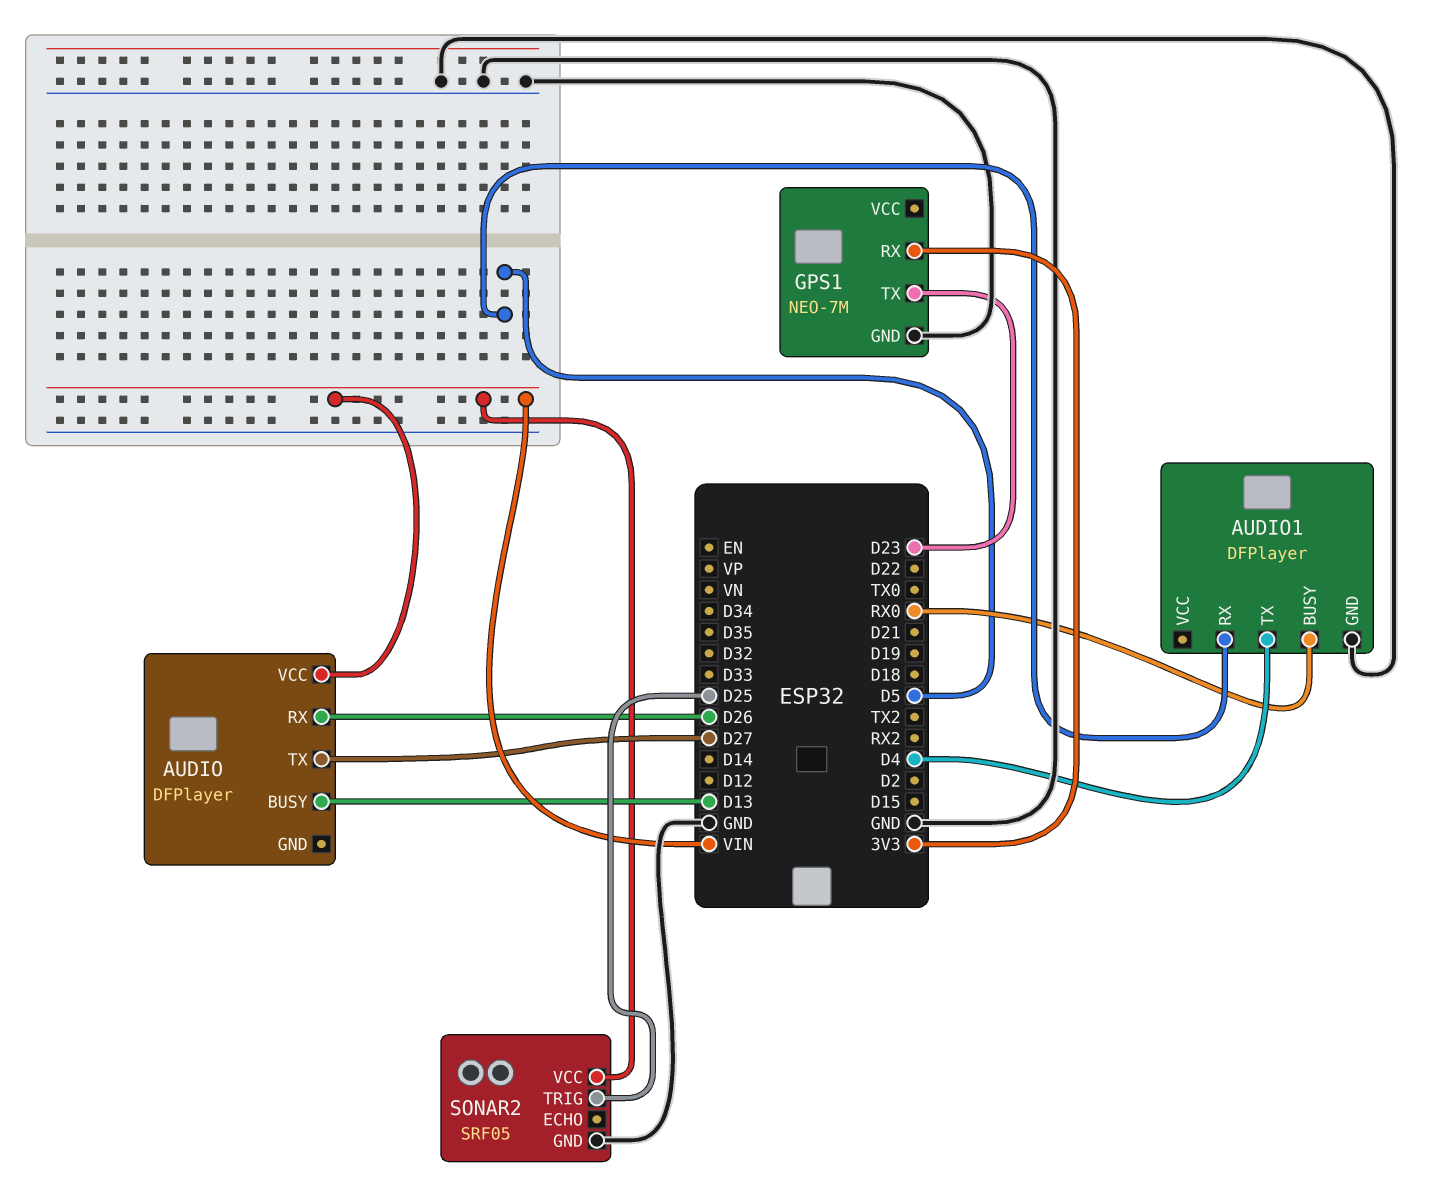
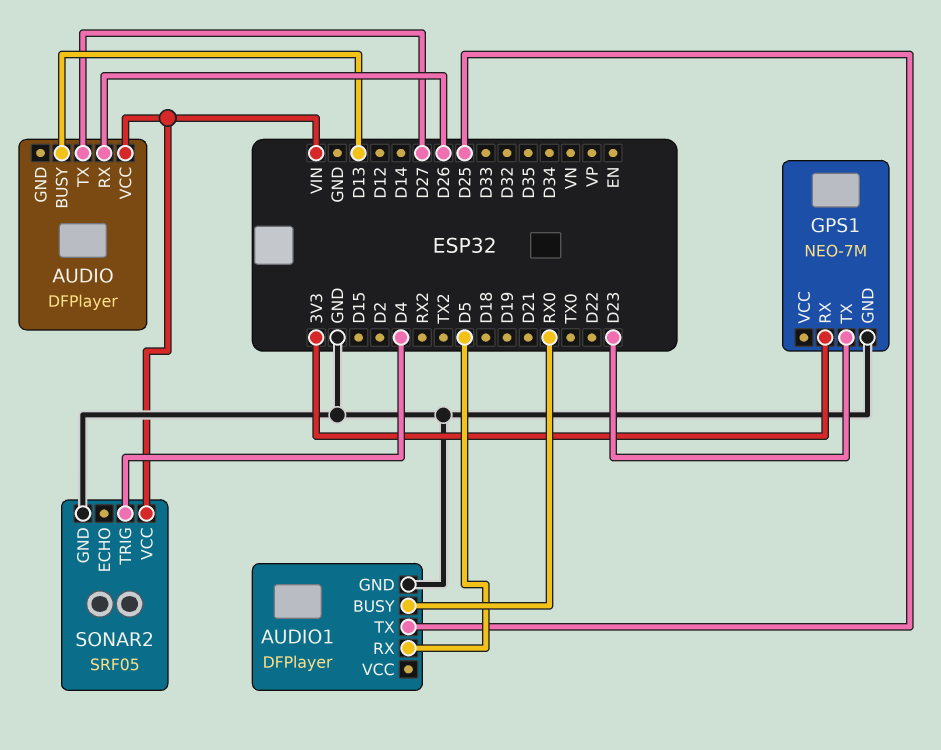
AUDIO1 pin TX: D4 -> D25
SONAR2 pin TRIG: D25 -> D4

